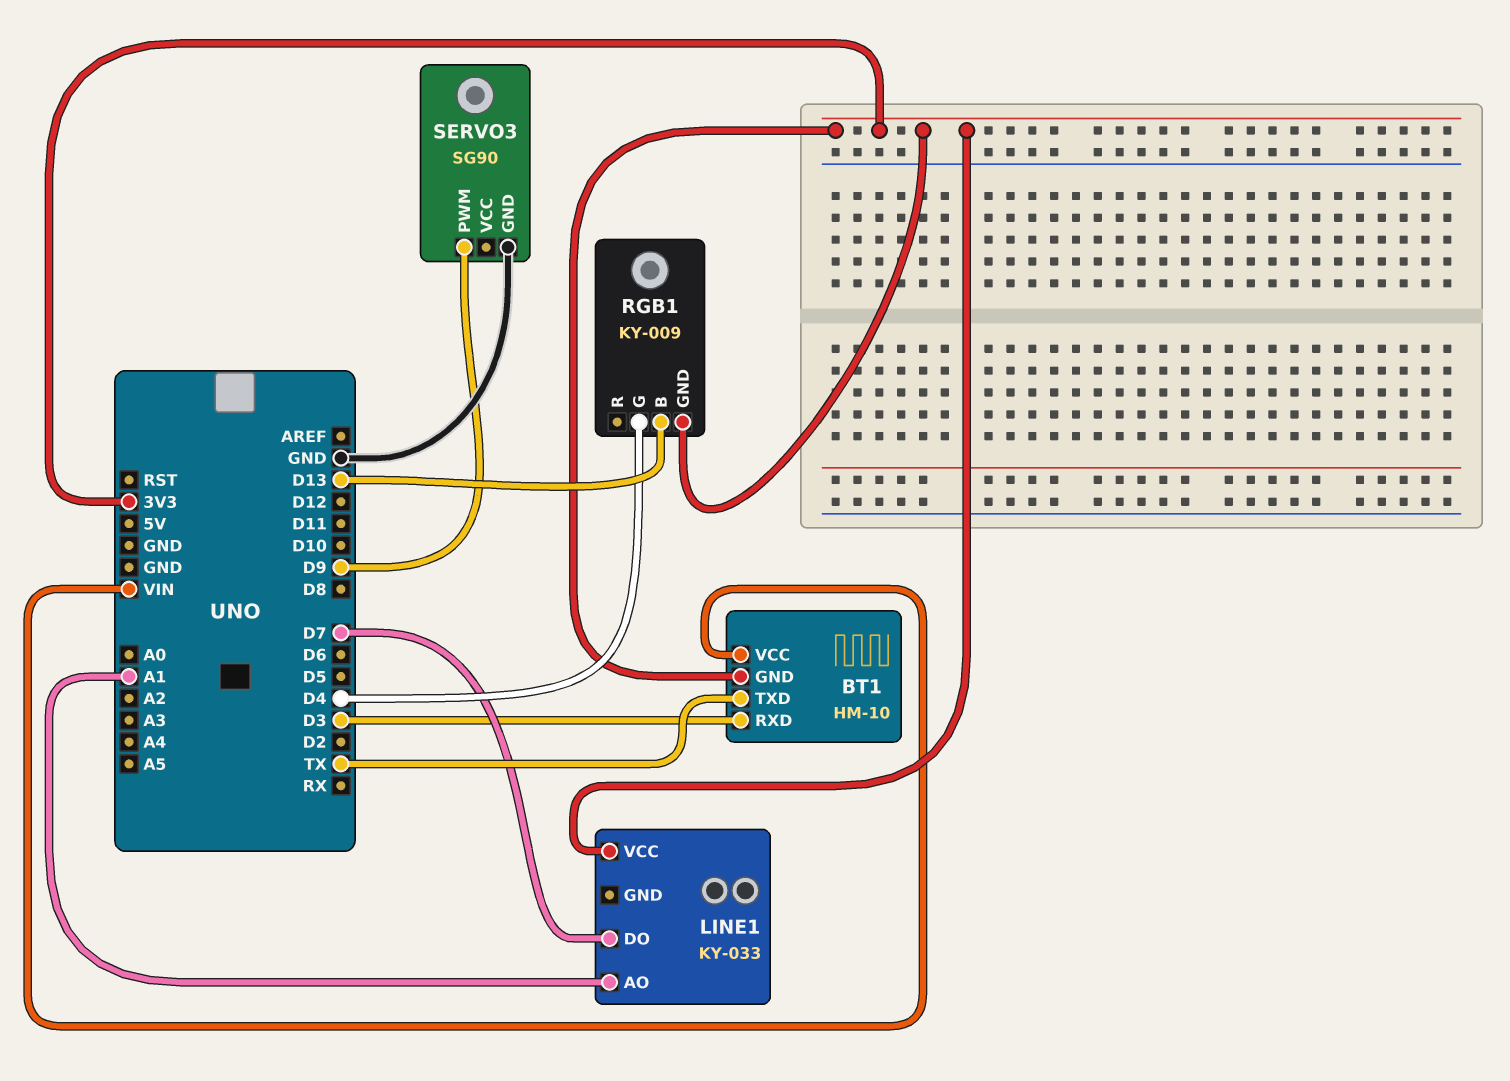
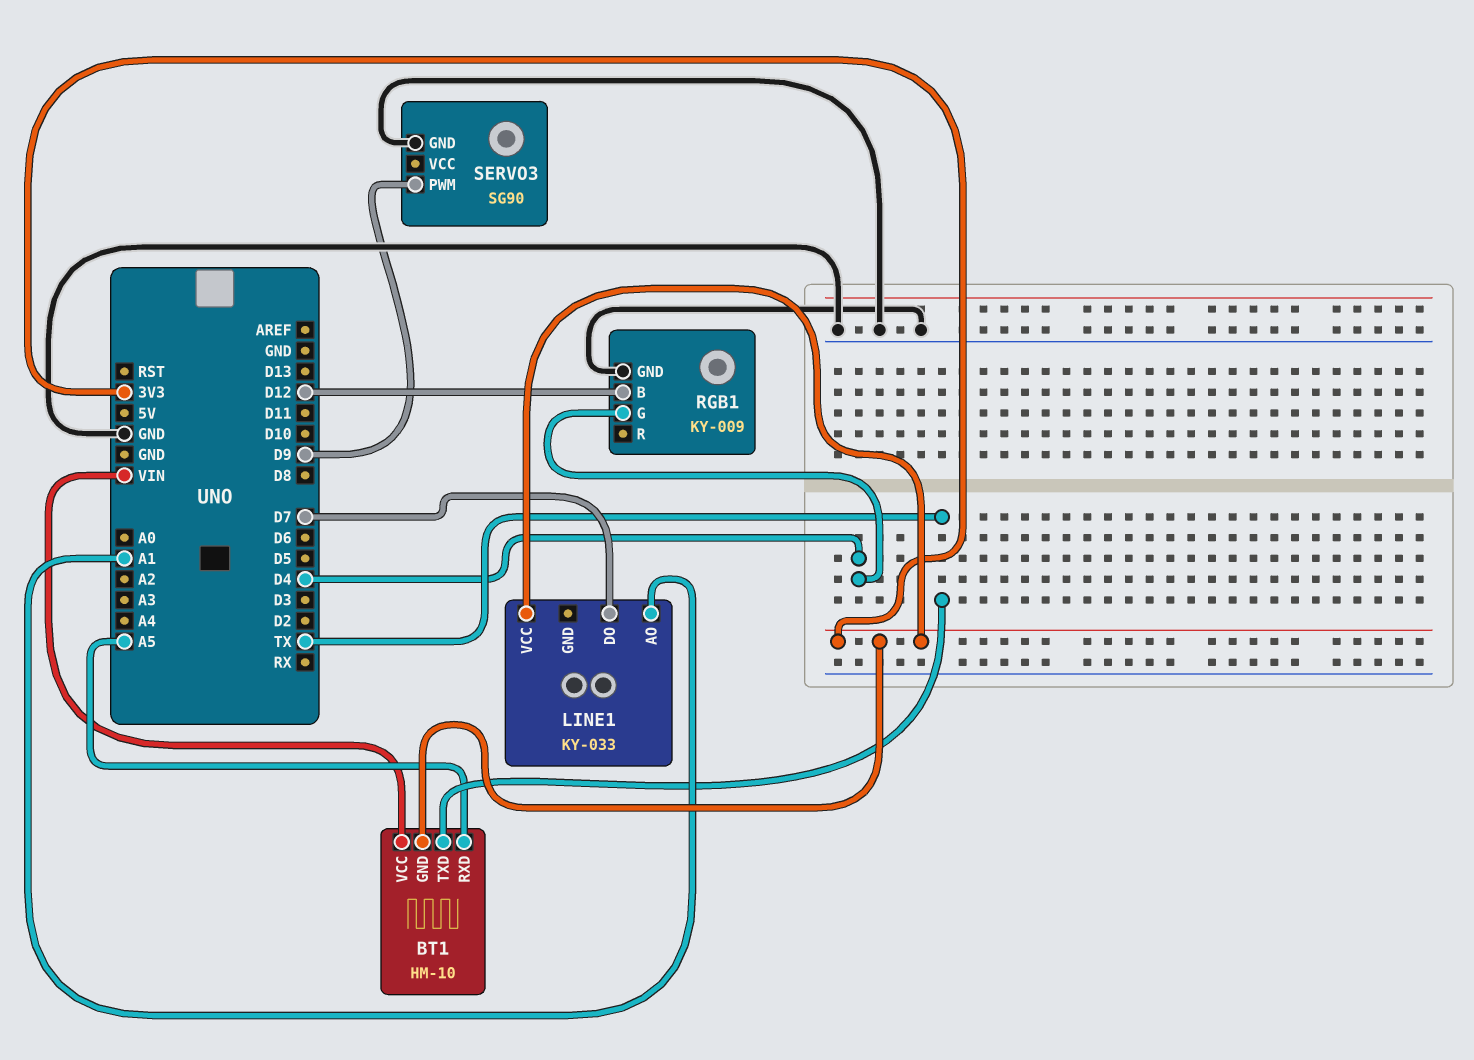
BT1 pin RXD: D3 -> A5
RGB1 pin B: D13 -> D12
RGB1 pin GND: 3V3 -> GND

